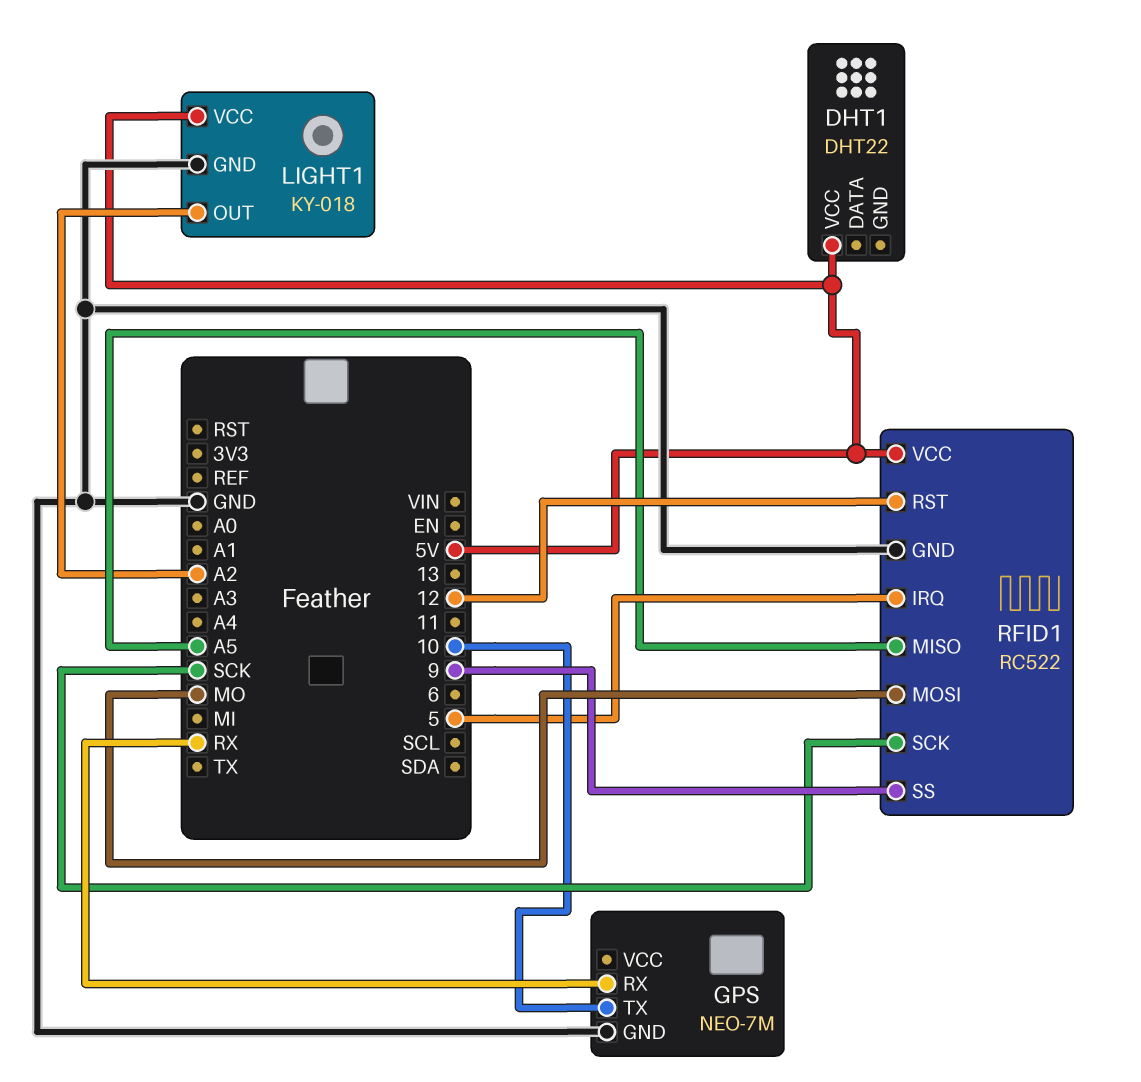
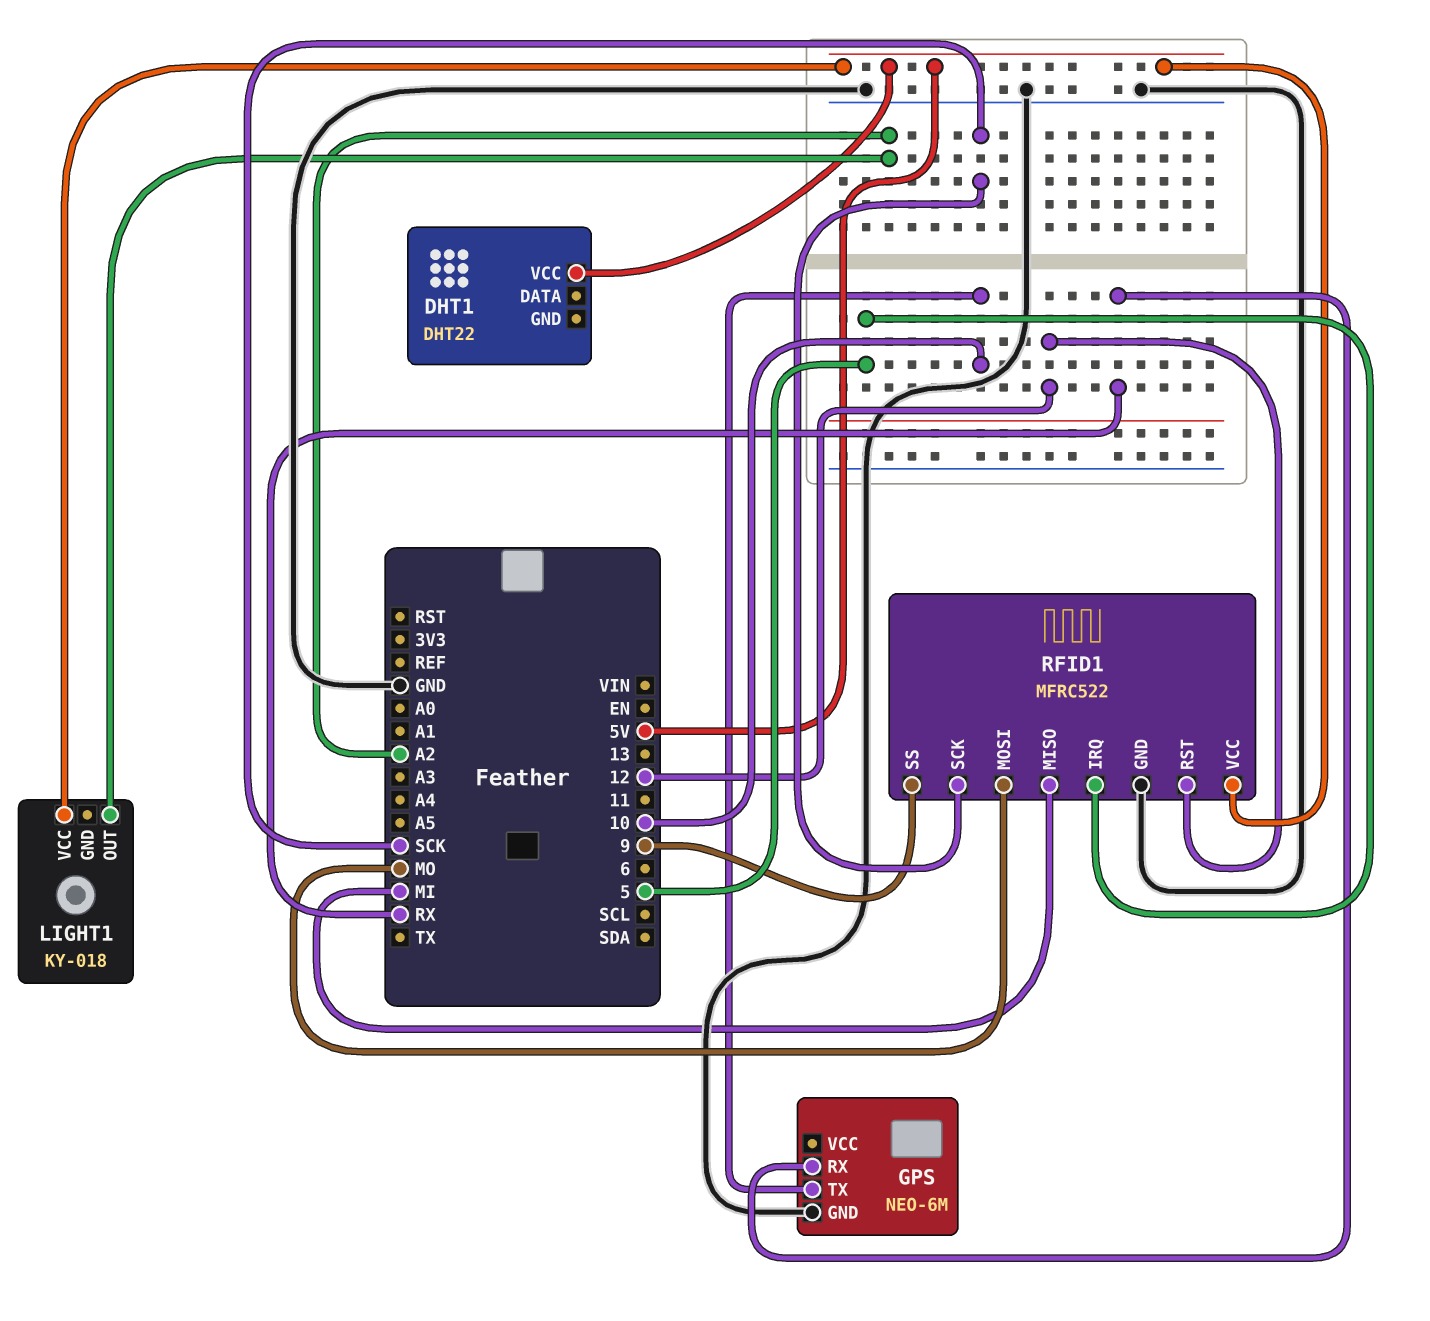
GPS: NEO-7M -> NEO-6M
LIGHT1 pin GND: GND -> none
RFID1: RC522 -> MFRC522
RFID1 pin MISO: A5 -> MI

